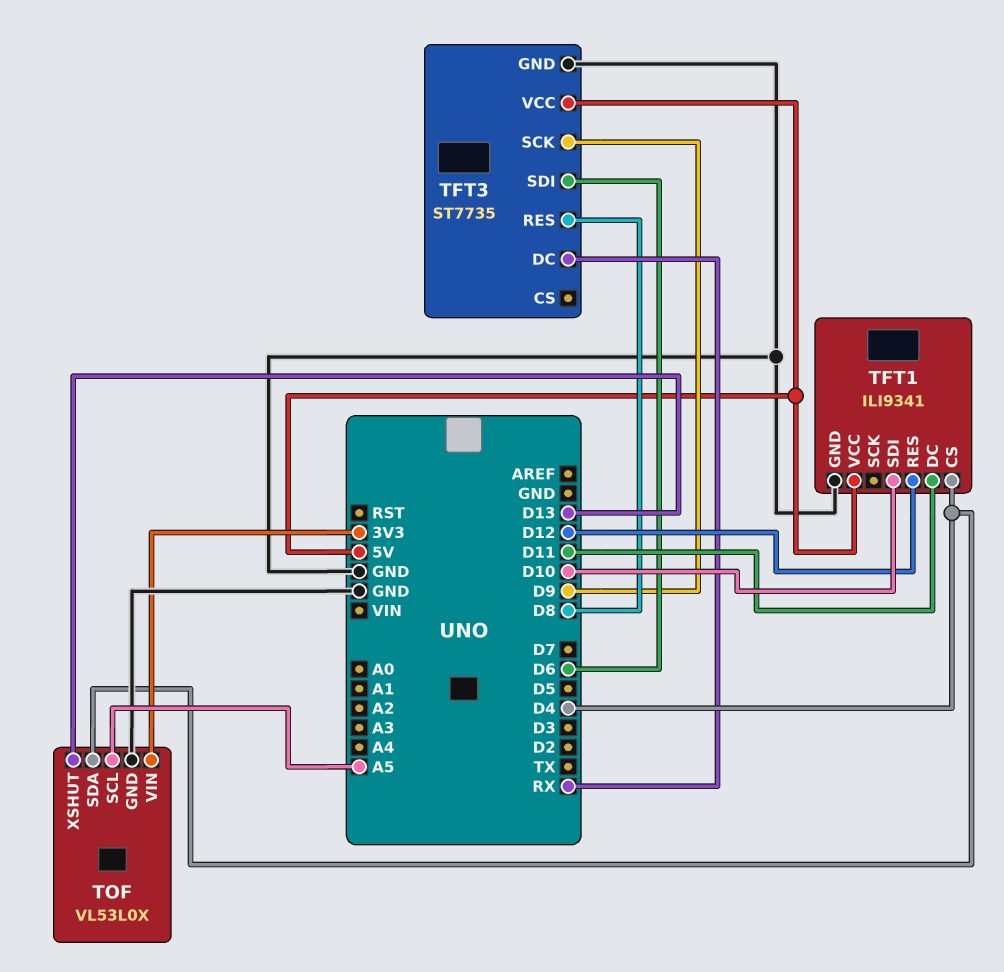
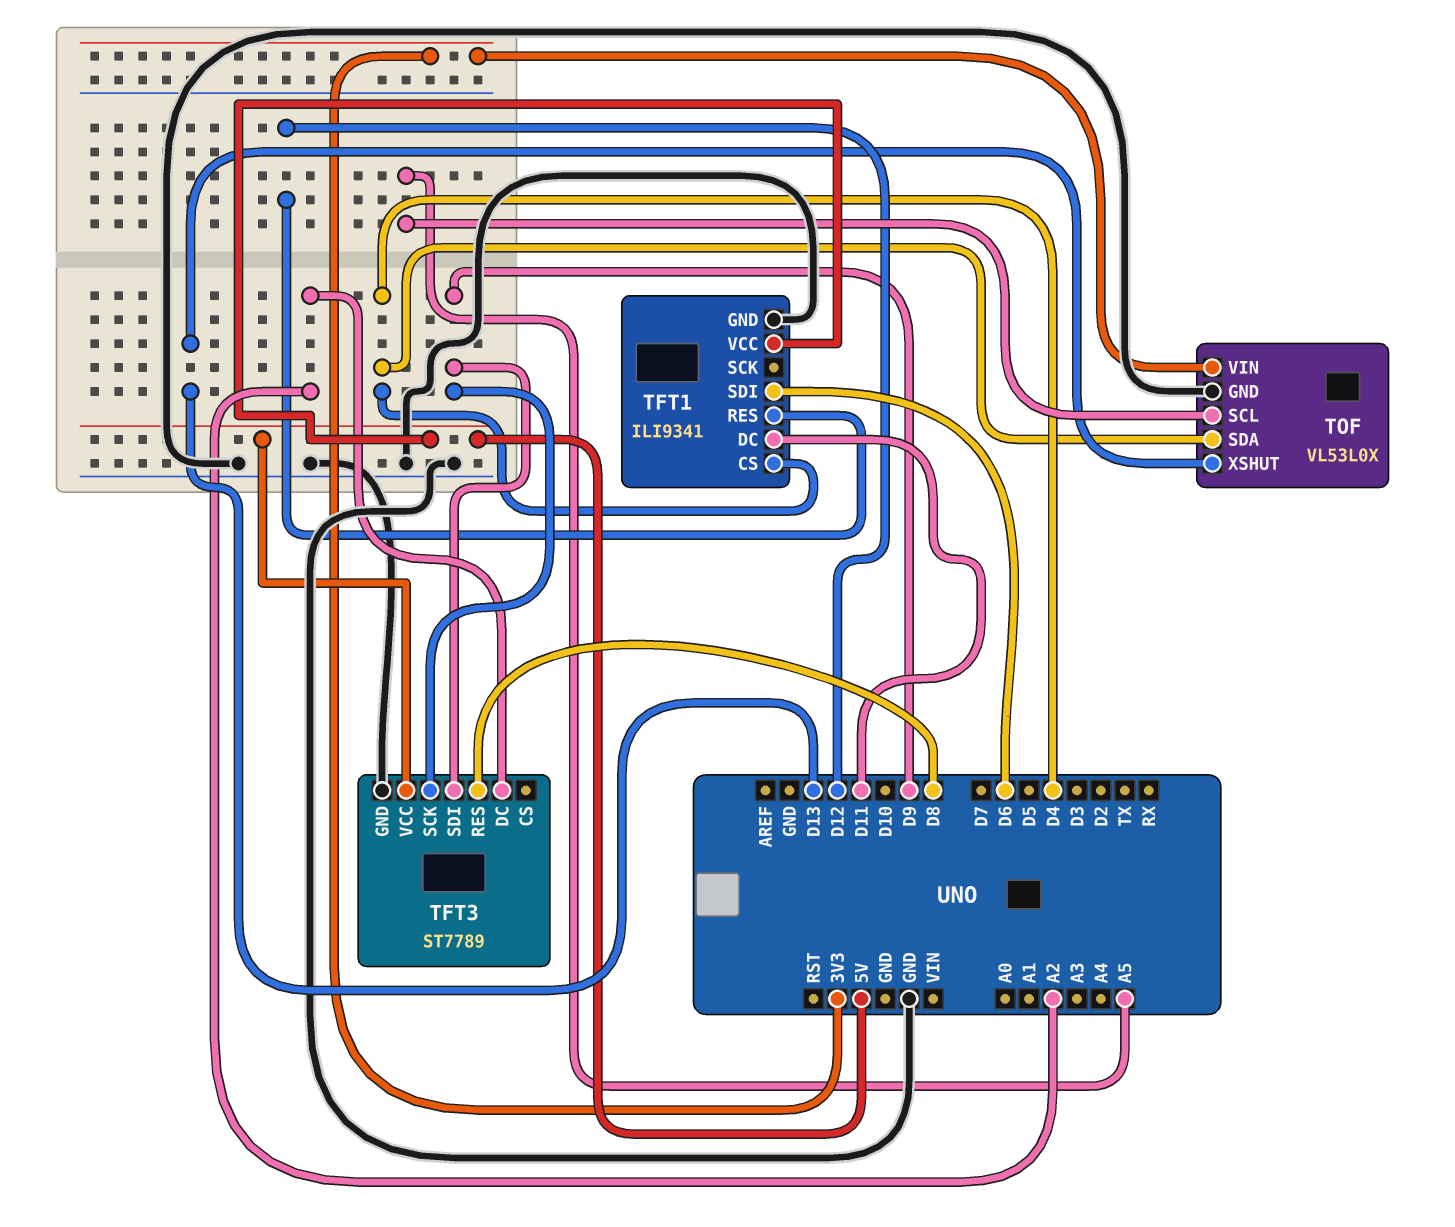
TFT1 pin SDI: D10 -> D6
TFT3: ST7735 -> ST7789
TFT3 pin DC: RX -> A2
TFT3 pin SDI: D6 -> D9

